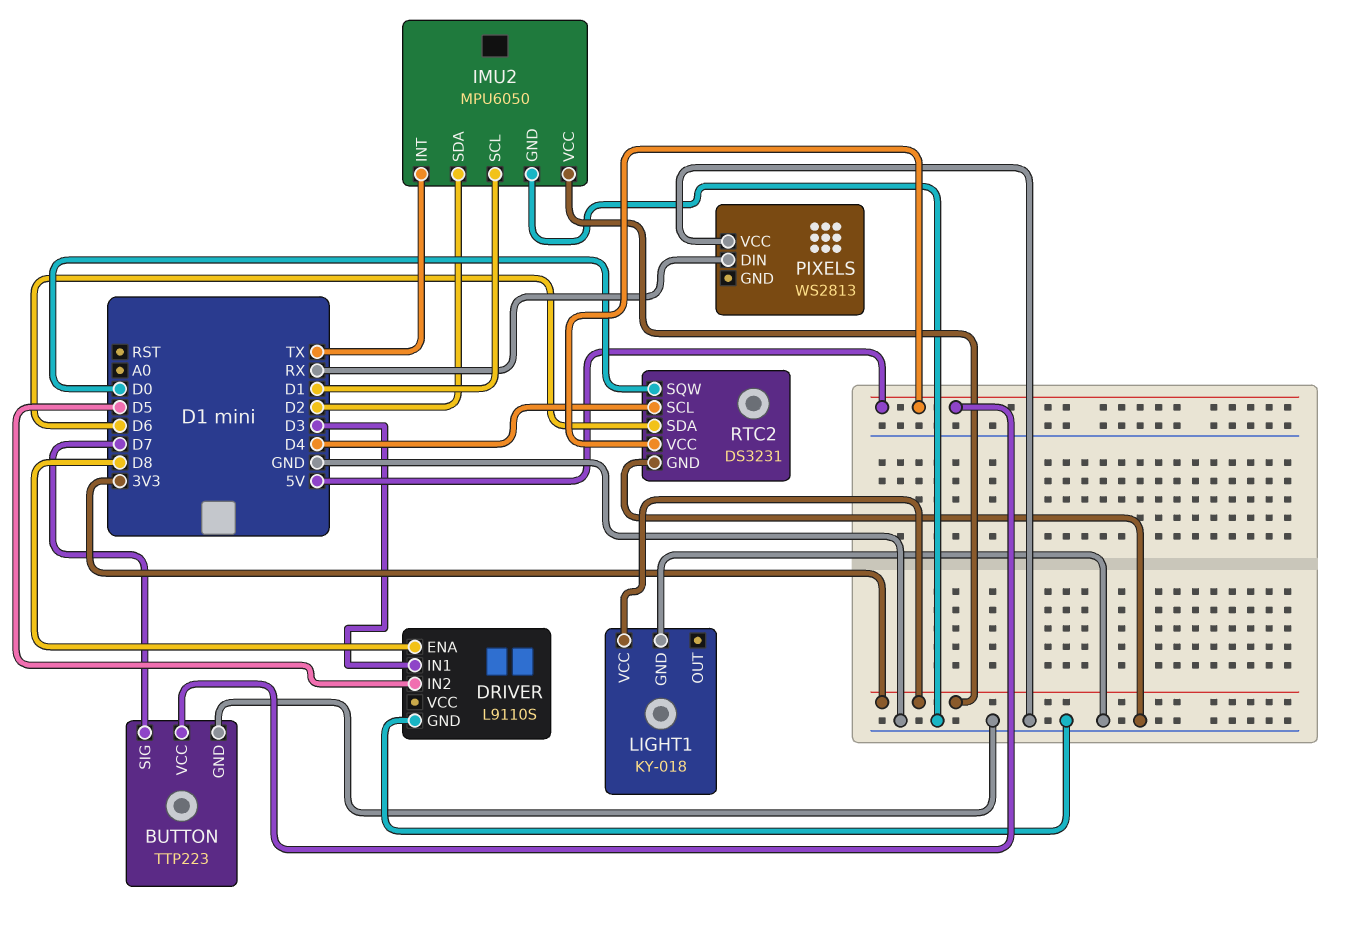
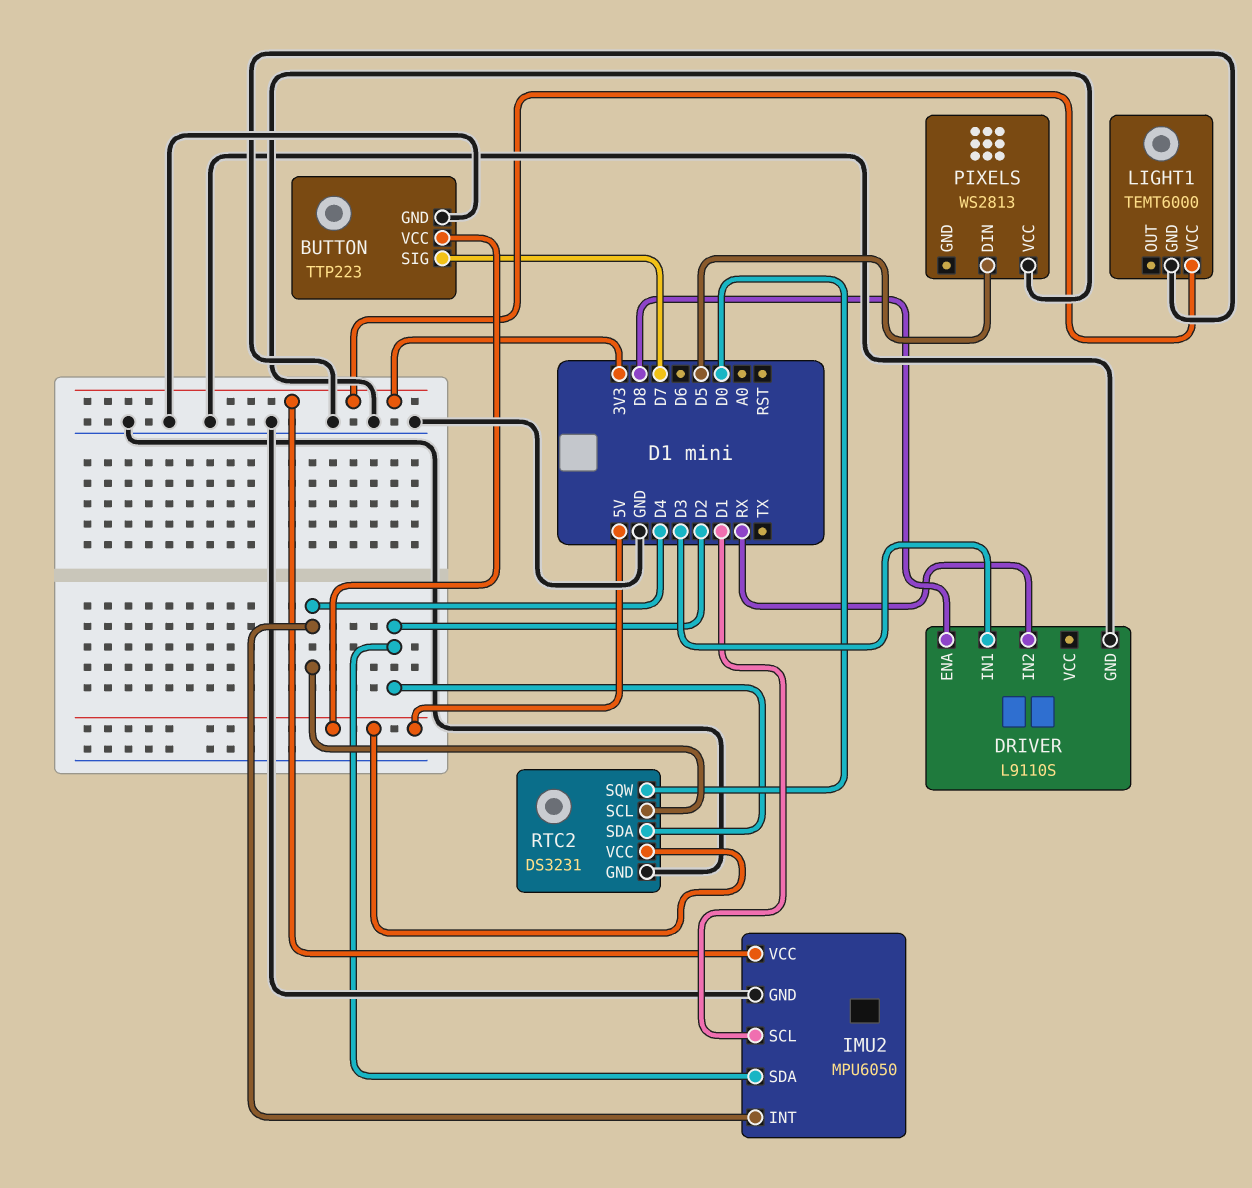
DRIVER pin IN2: D5 -> RX
IMU2 pin INT: TX -> D4
LIGHT1: KY-018 -> TEMT6000
PIXELS pin DIN: RX -> D5
RTC2 pin SDA: D6 -> D2

